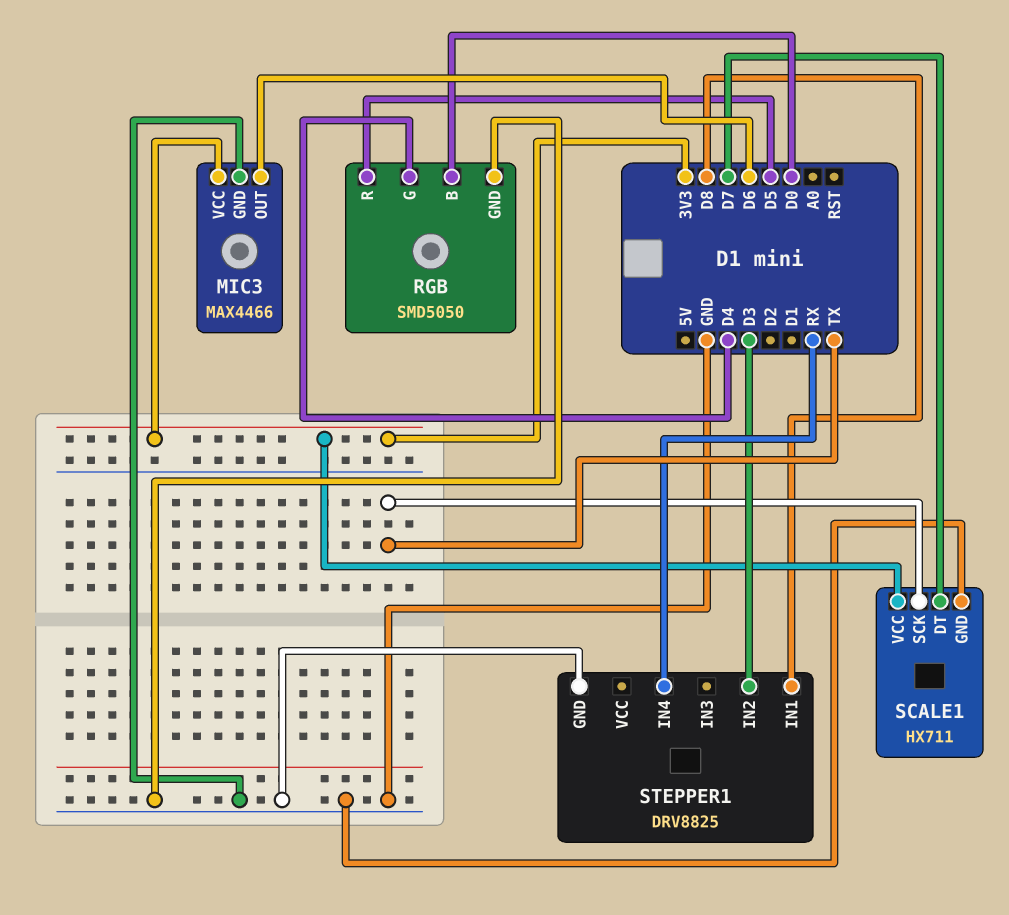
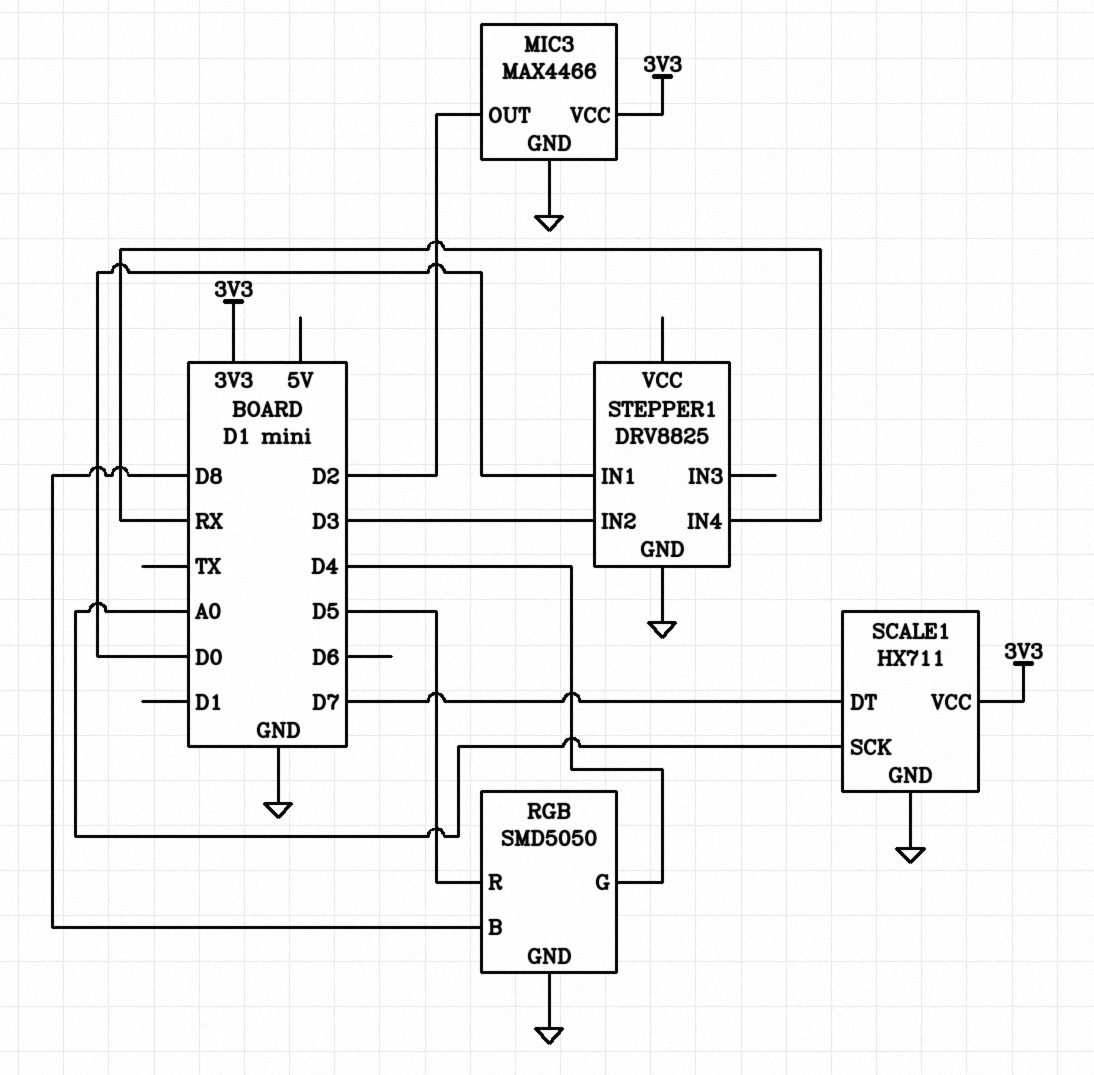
MIC3 pin OUT: D6 -> D2
RGB pin B: D0 -> D8
SCALE1 pin SCK: TX -> A0
STEPPER1 pin IN1: D8 -> D0

